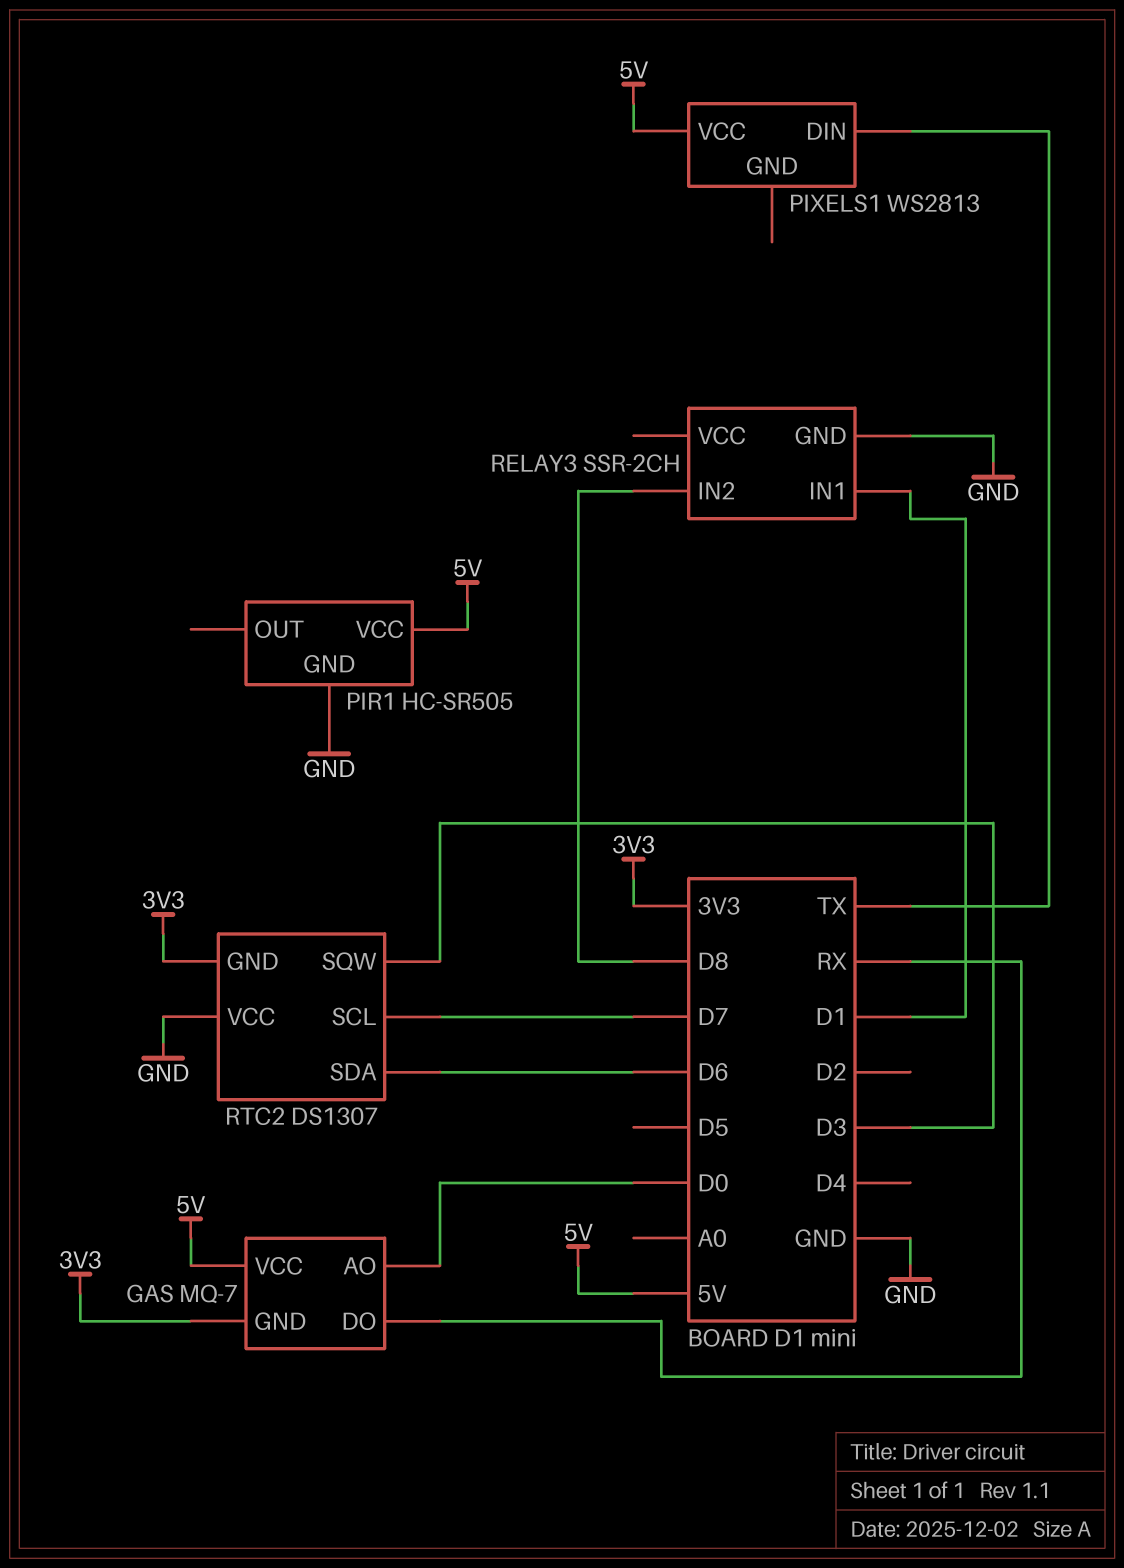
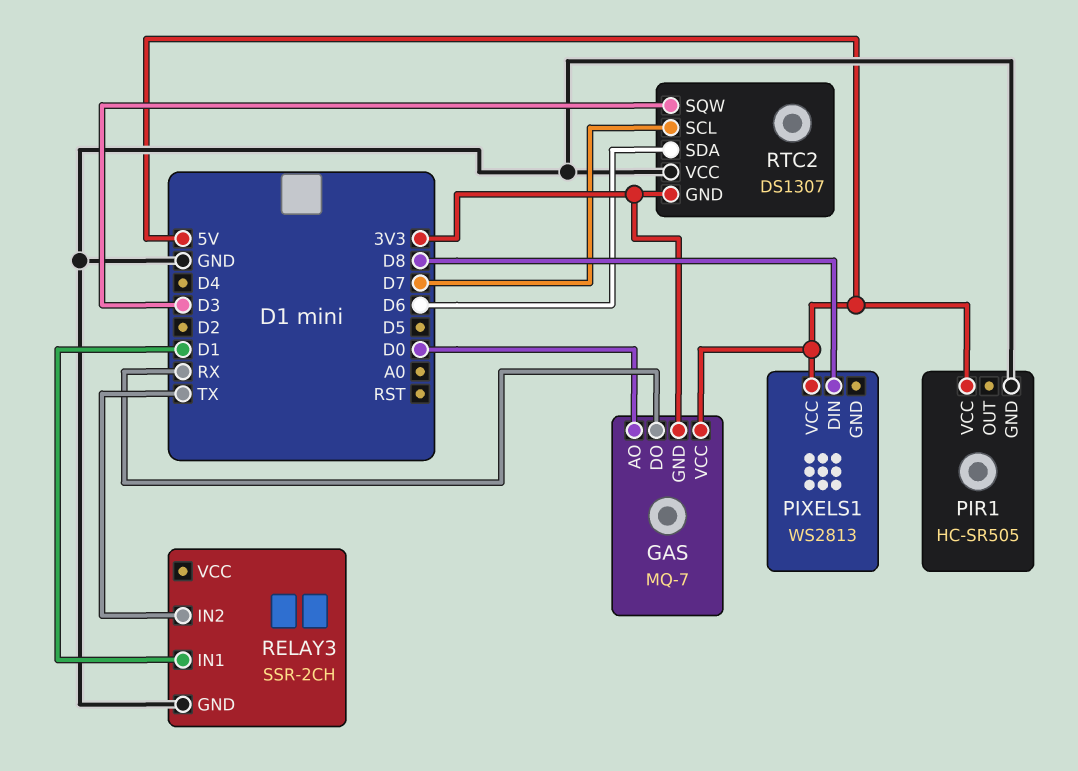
PIXELS1 pin DIN: TX -> D8
RELAY3 pin IN2: D8 -> TX

